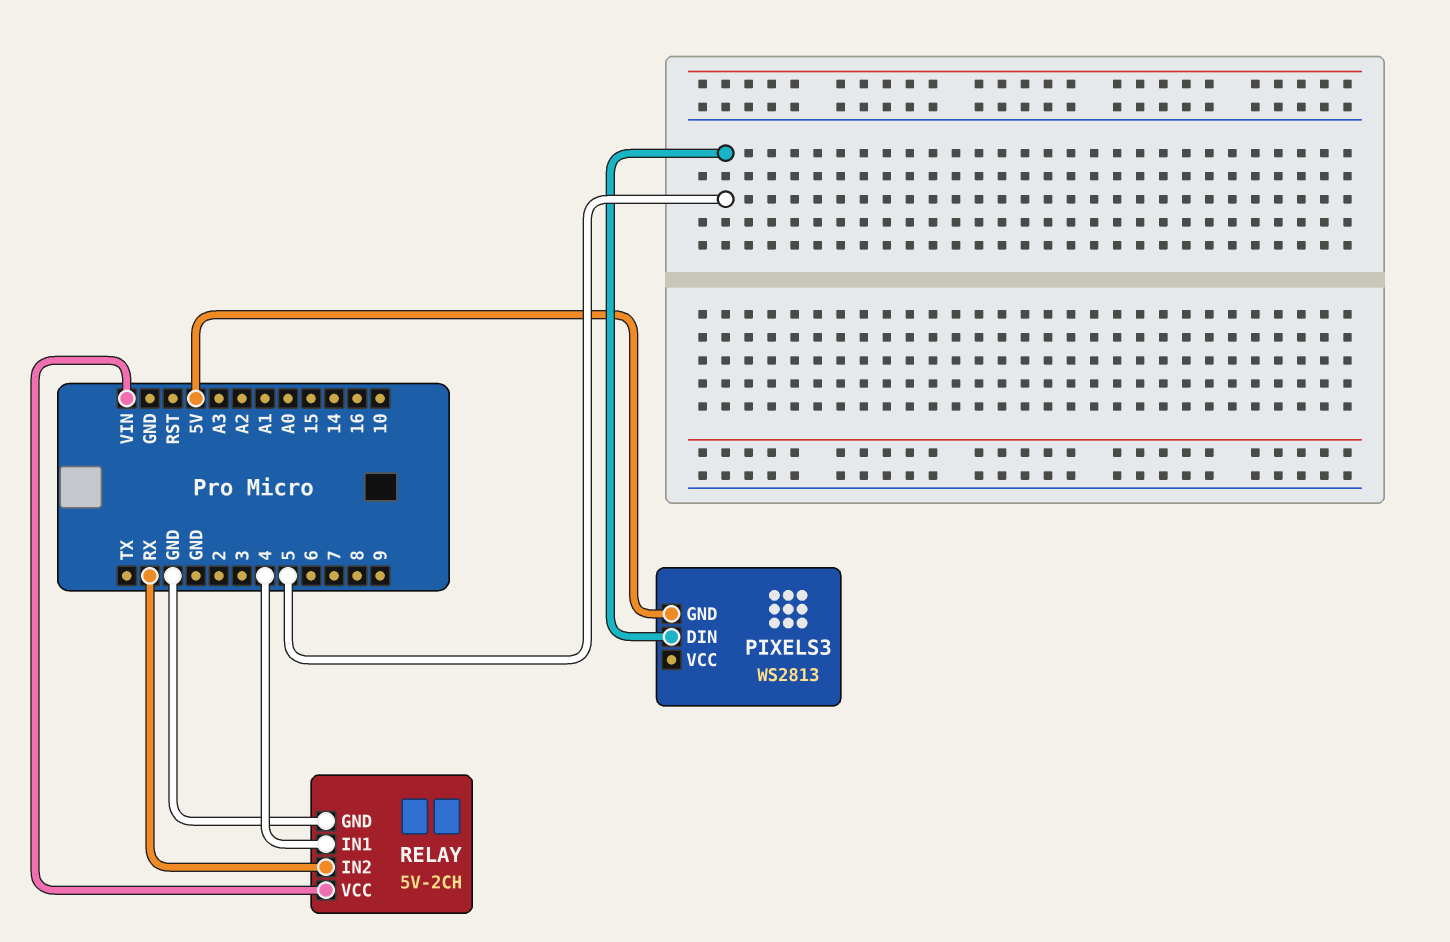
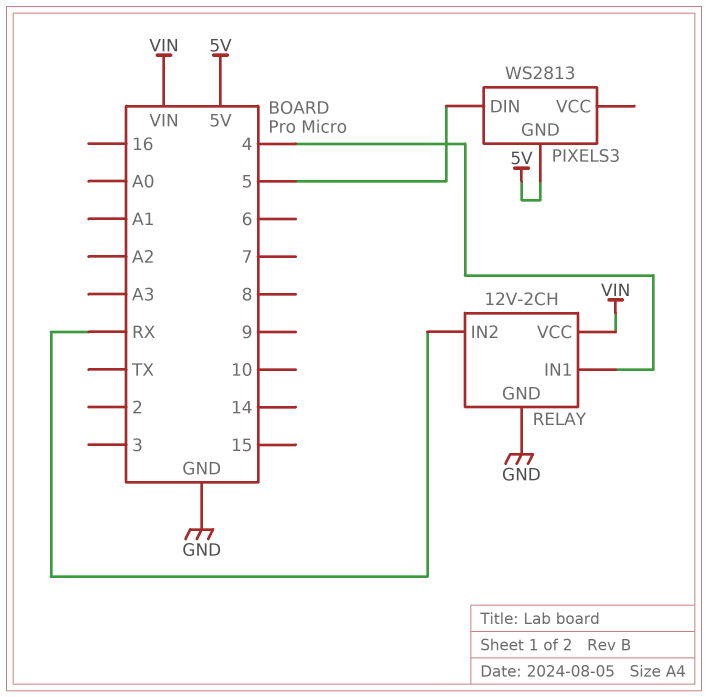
RELAY: 5V-2CH -> 12V-2CH

